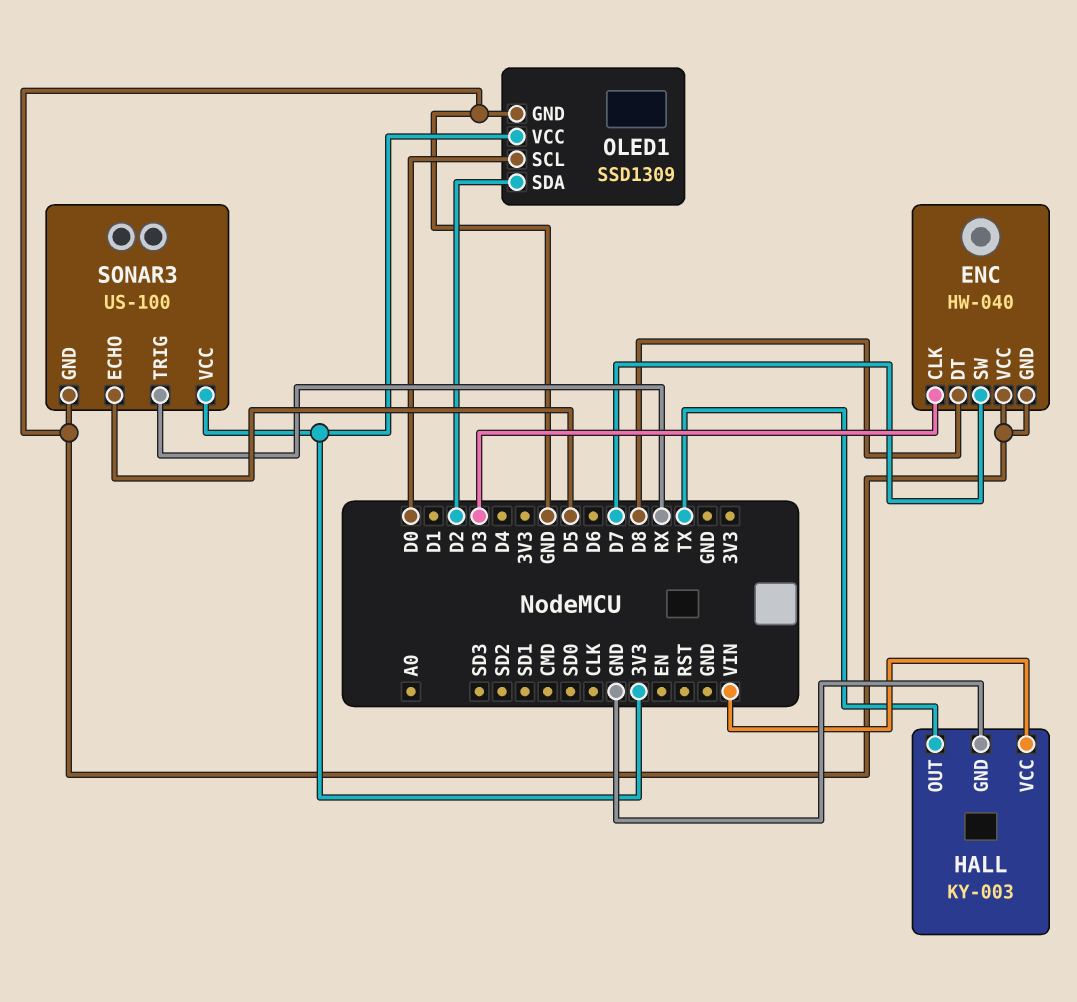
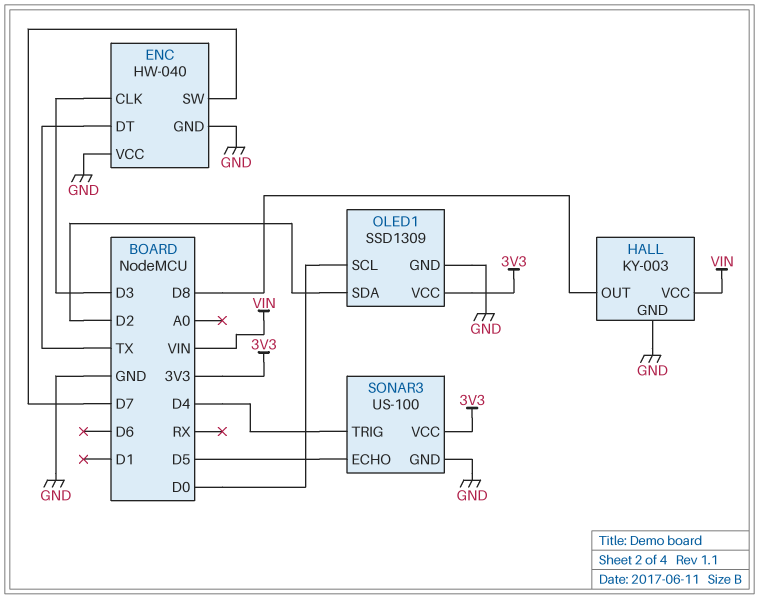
ENC pin DT: D8 -> TX
HALL pin OUT: TX -> D8
SONAR3 pin TRIG: RX -> D4

